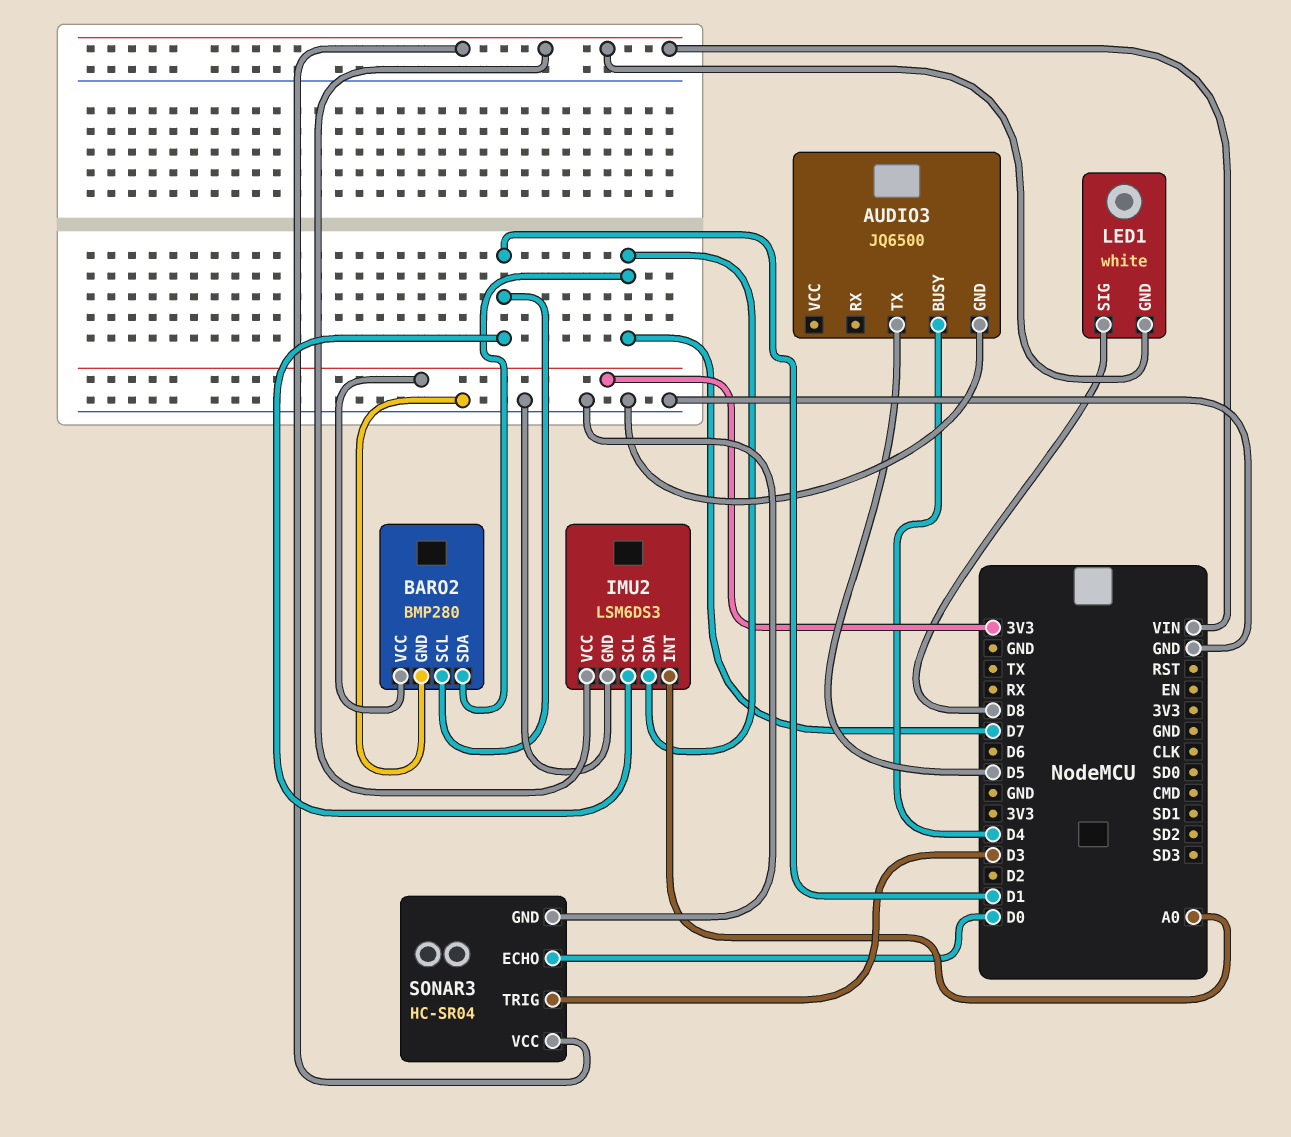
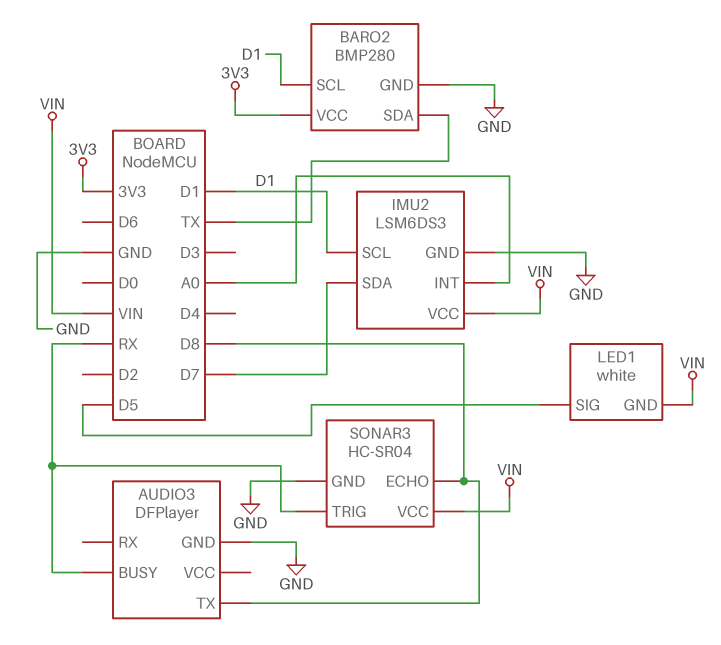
AUDIO3: JQ6500 -> DFPlayer
AUDIO3 pin BUSY: D4 -> RX
AUDIO3 pin TX: D5 -> D8
BARO2 pin SDA: D7 -> TX
LED1 pin SIG: D8 -> D5
SONAR3 pin ECHO: D0 -> D8
SONAR3 pin TRIG: D3 -> RX

